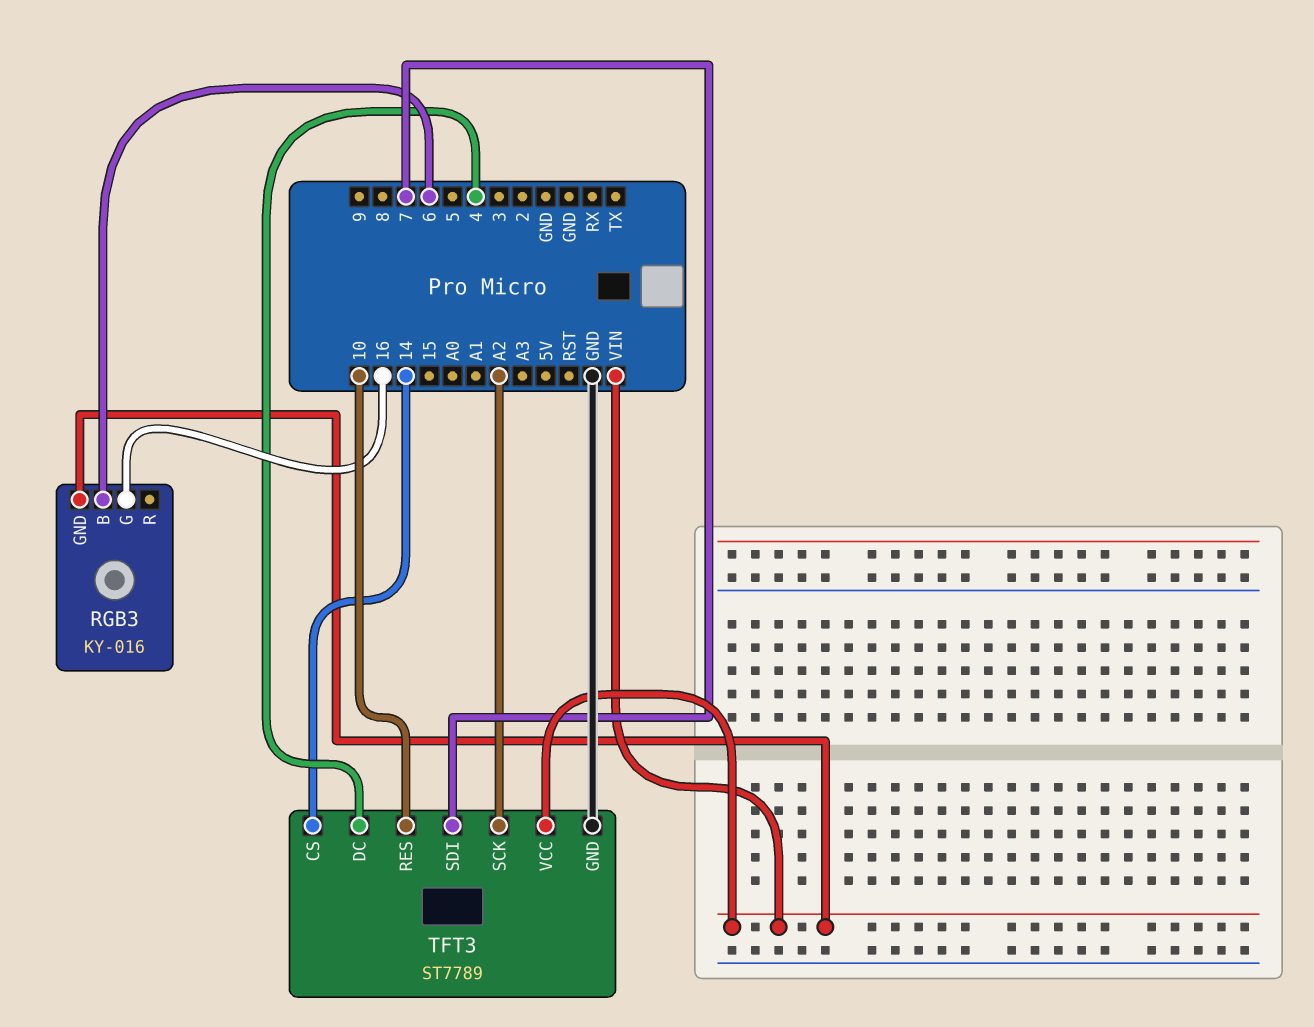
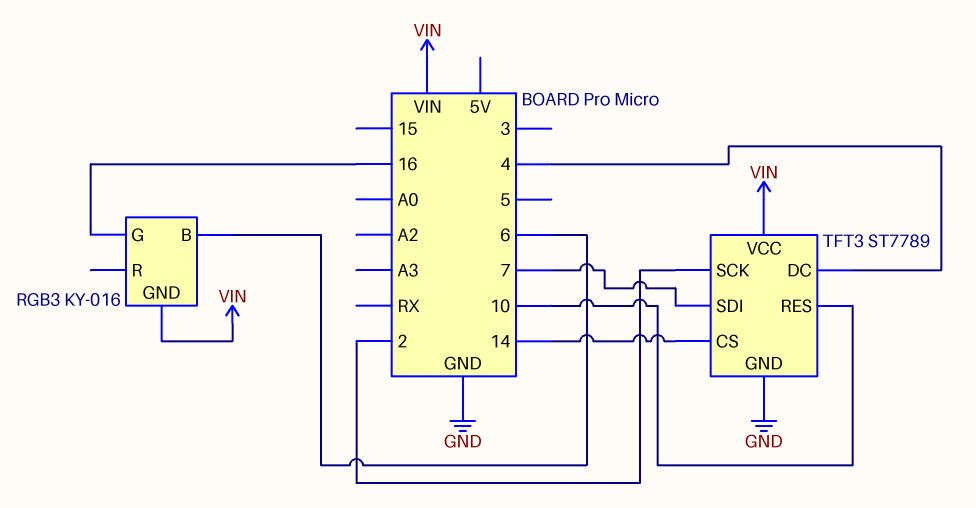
TFT3 pin SCK: A2 -> 2

